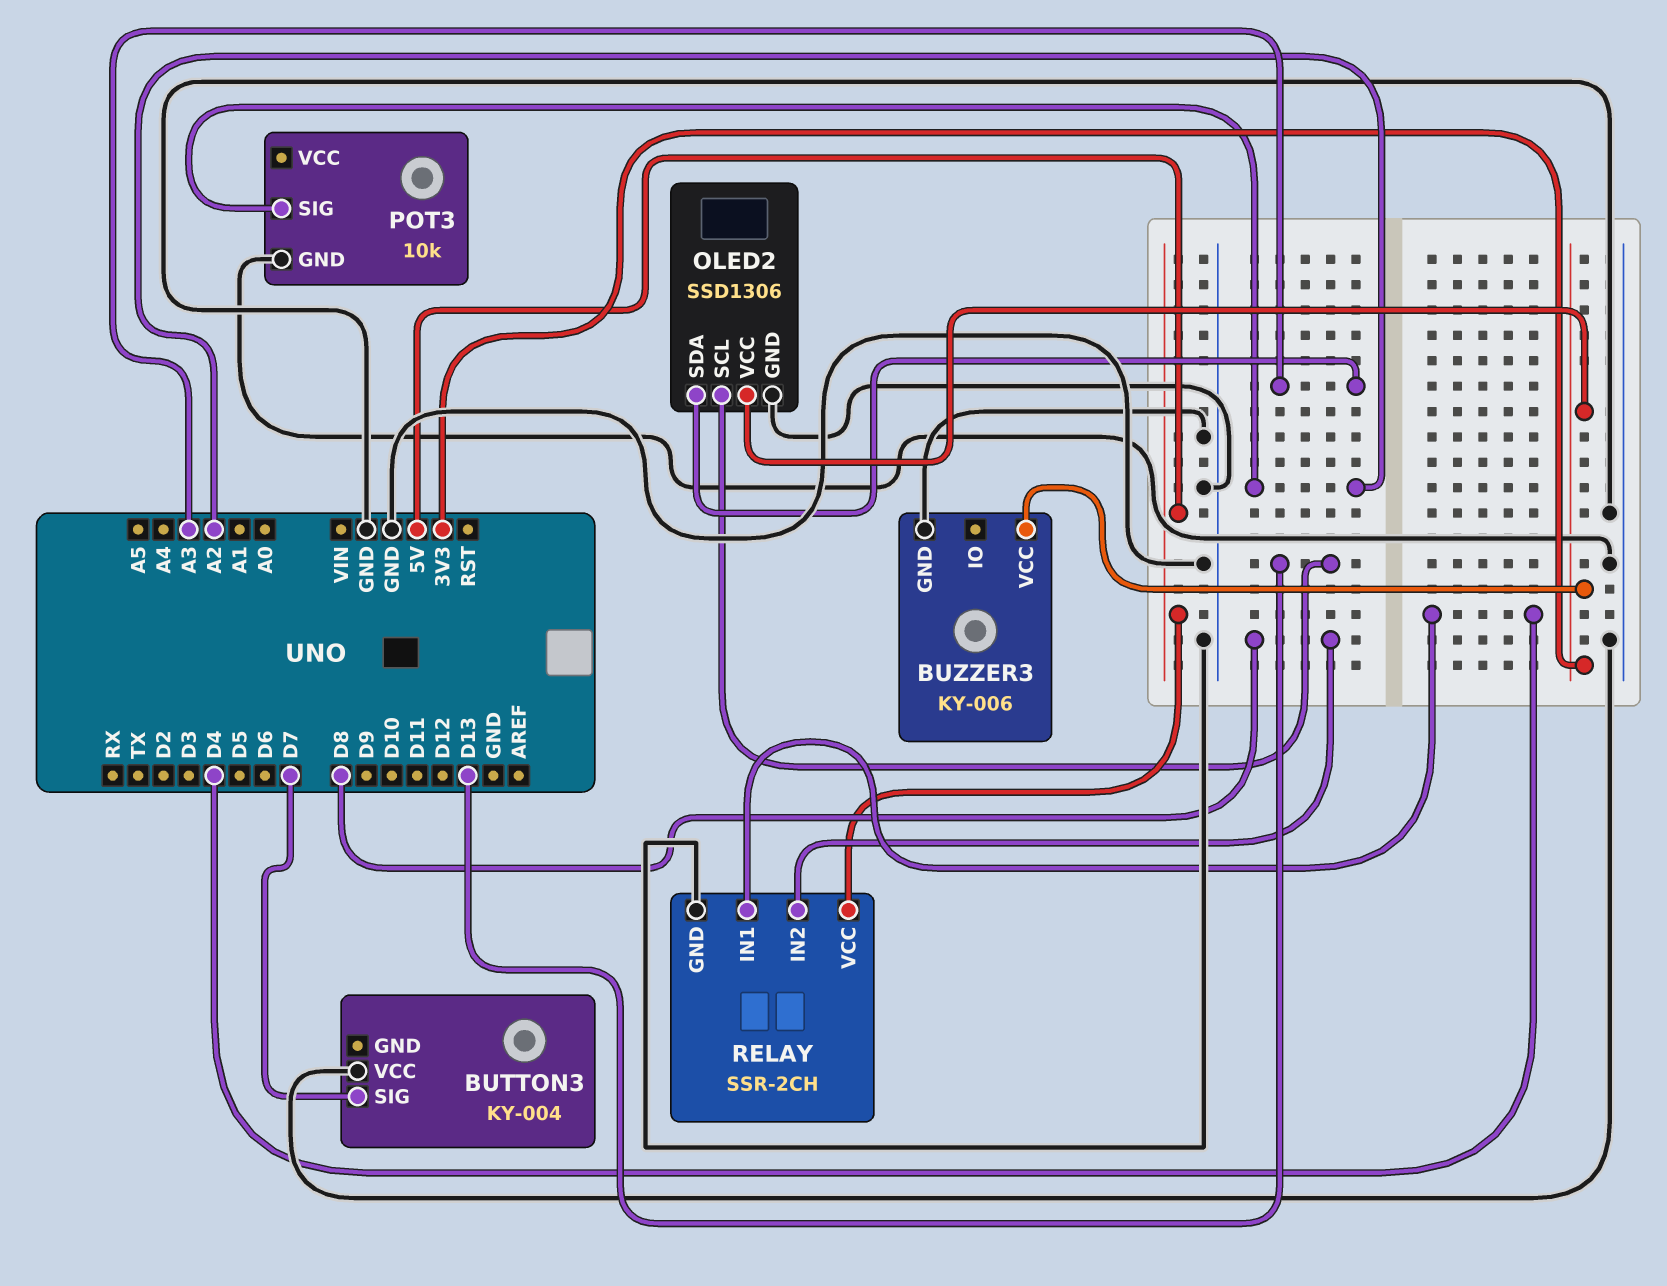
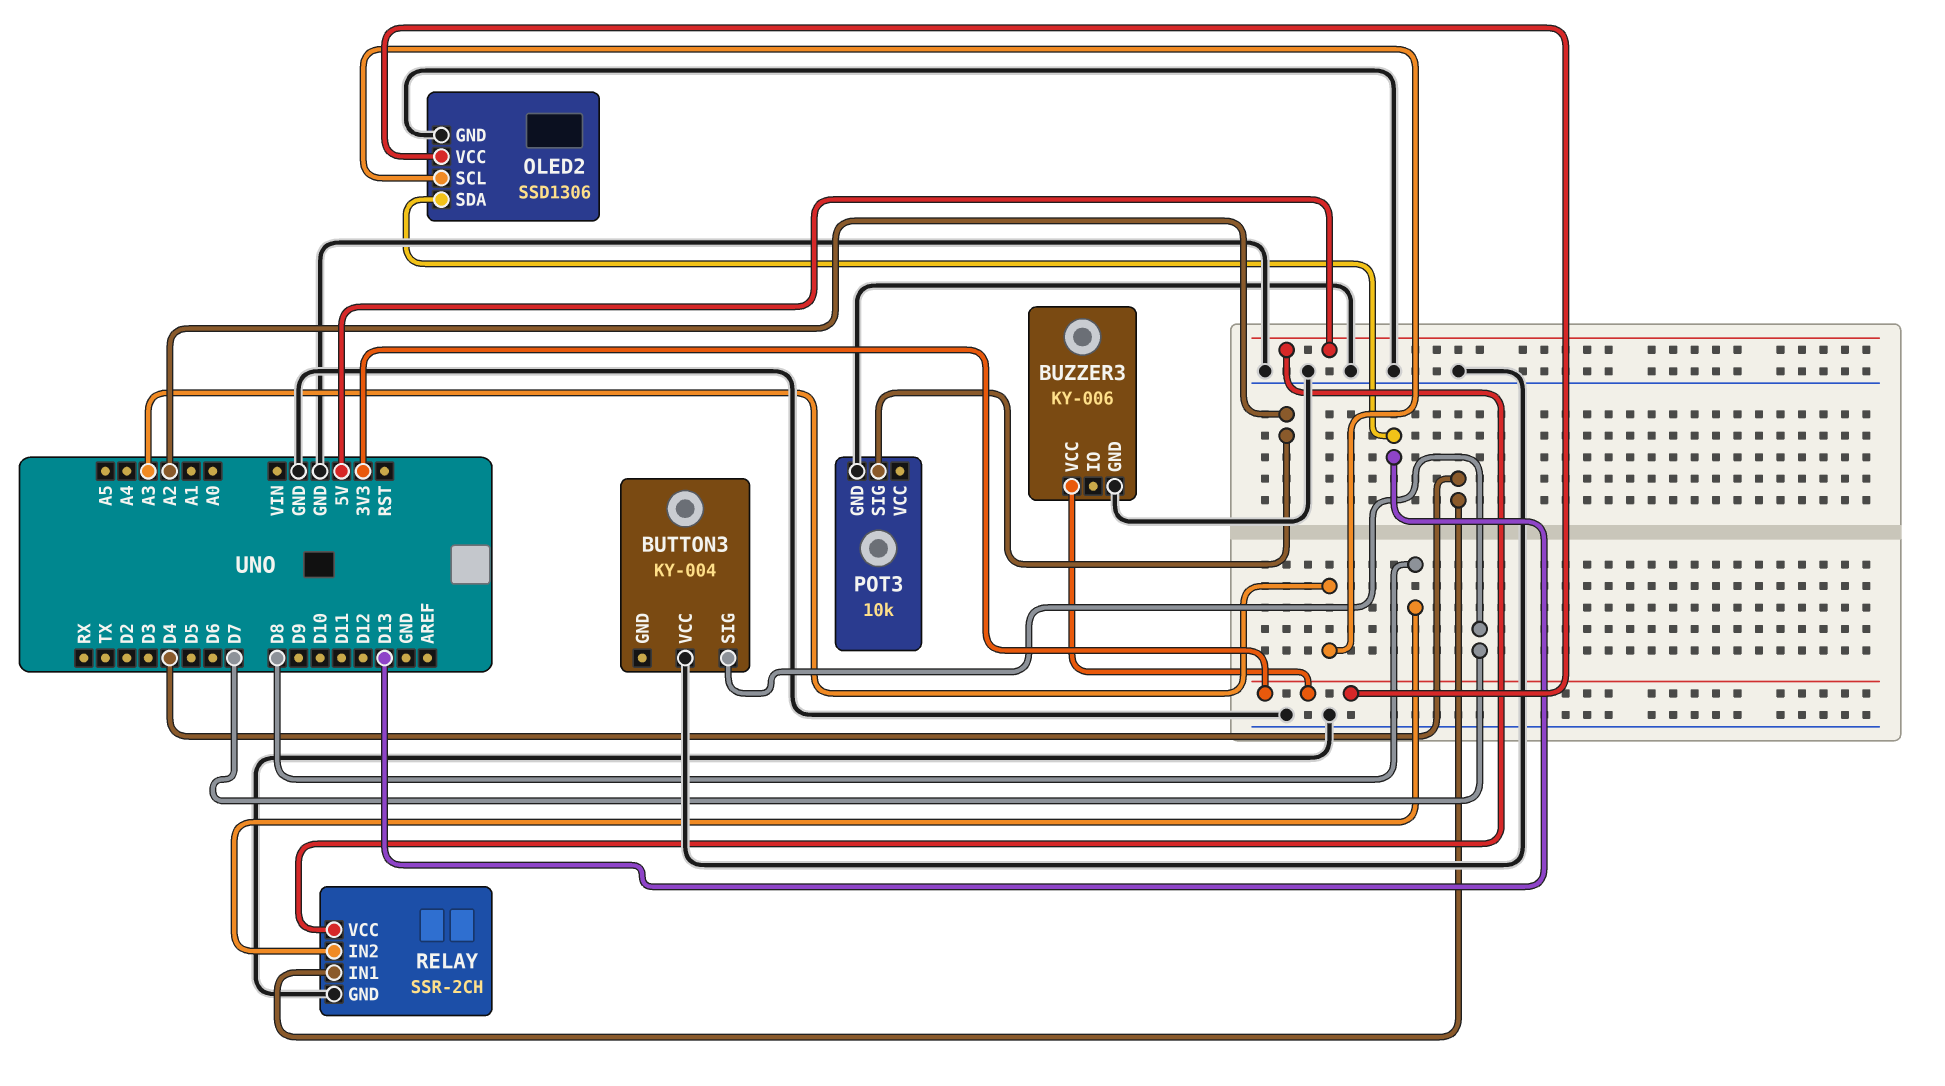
OLED2 pin SCL: D13 -> A3
OLED2 pin SDA: A3 -> D13

